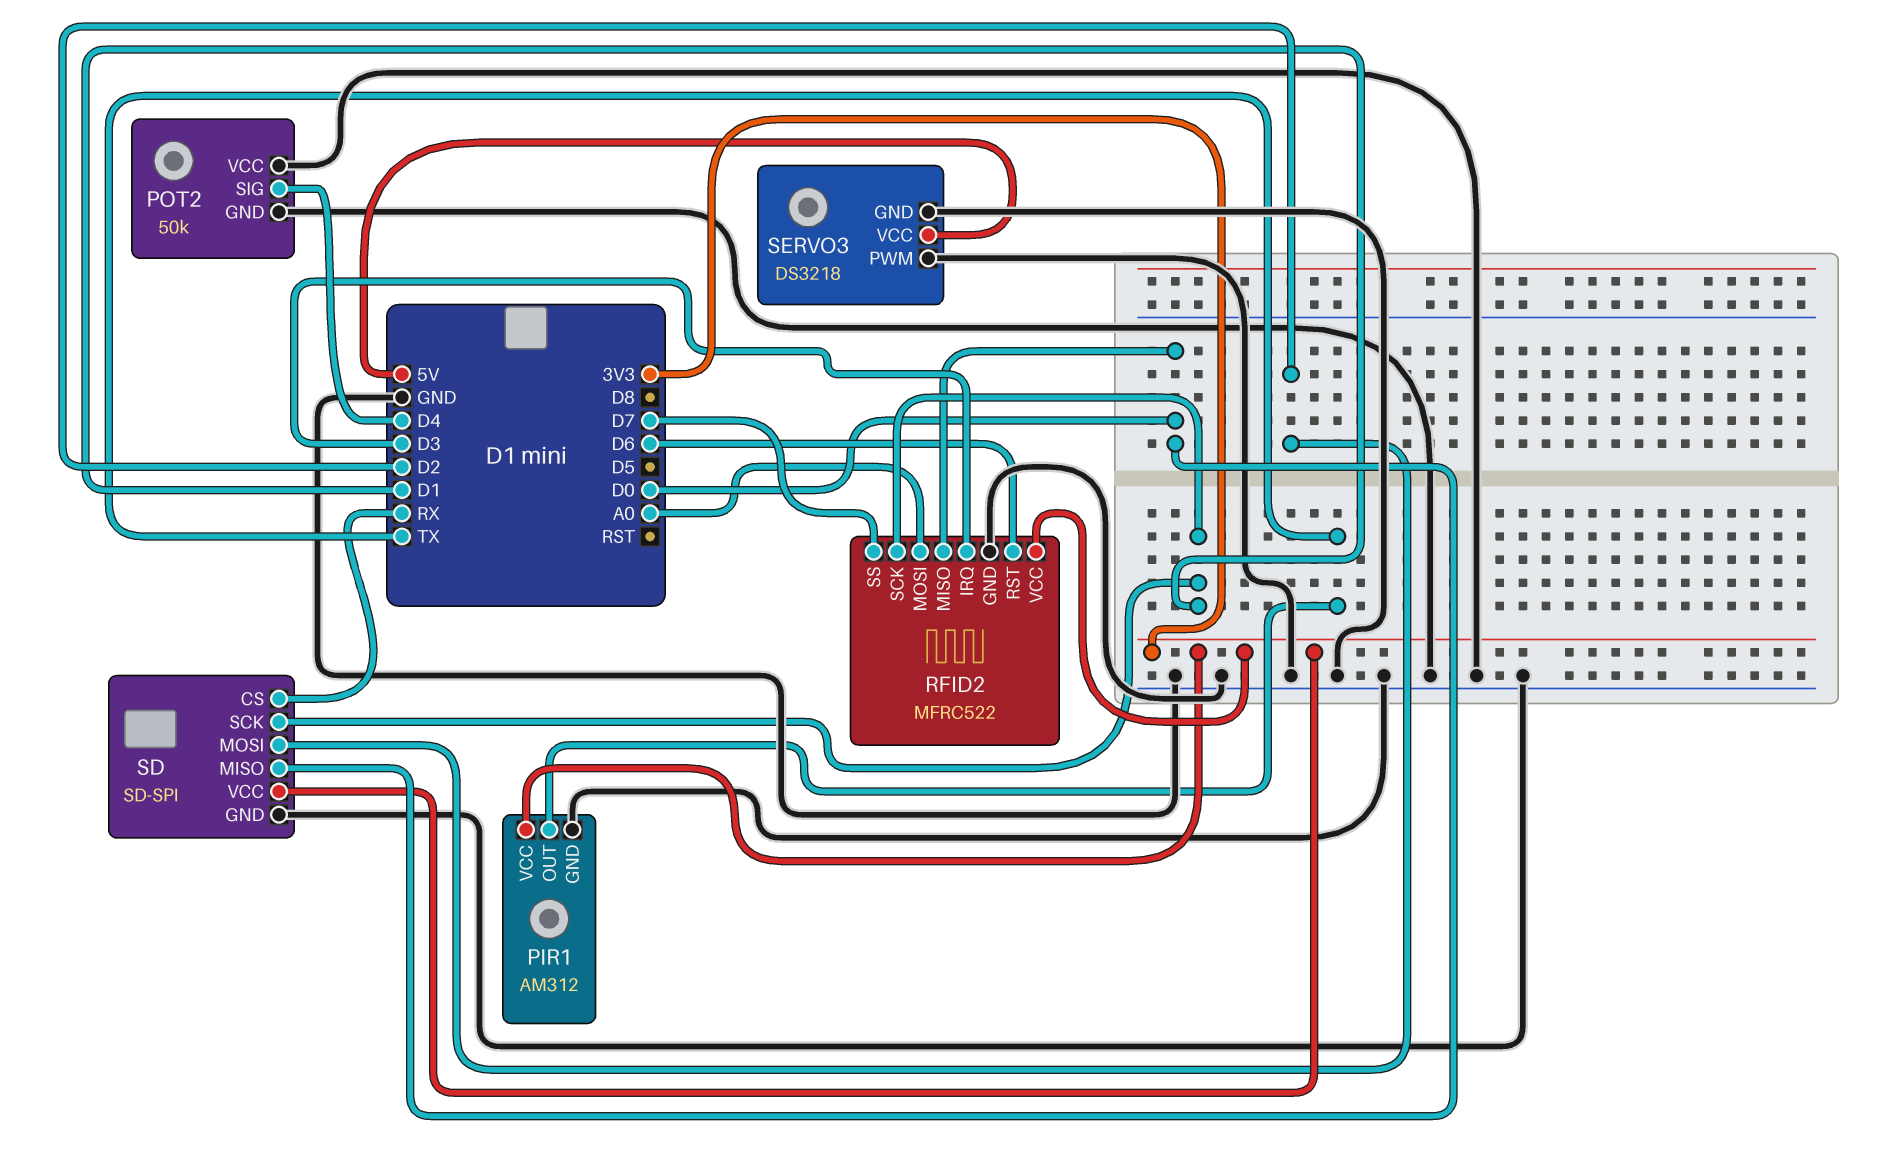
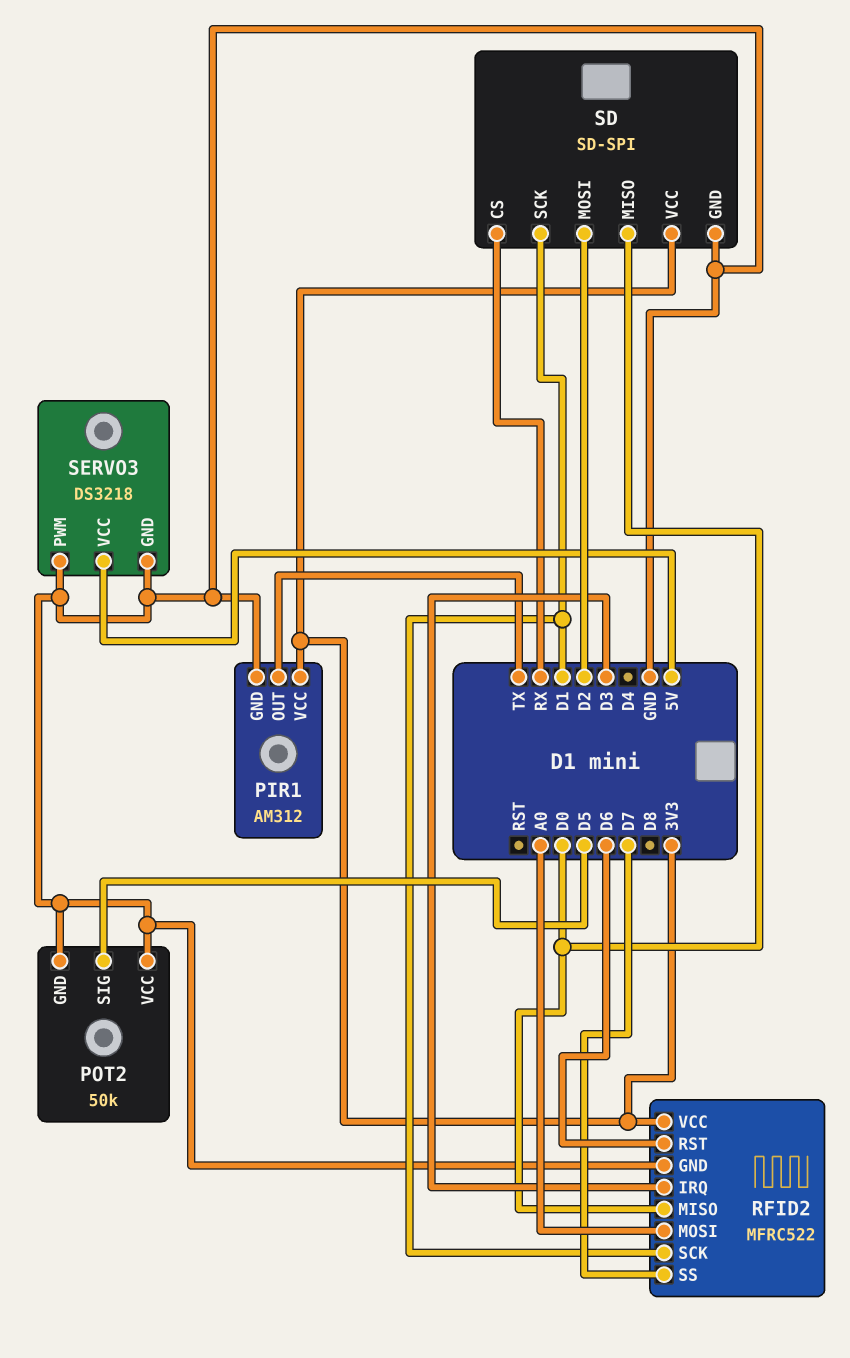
POT2 pin SIG: D4 -> D5

